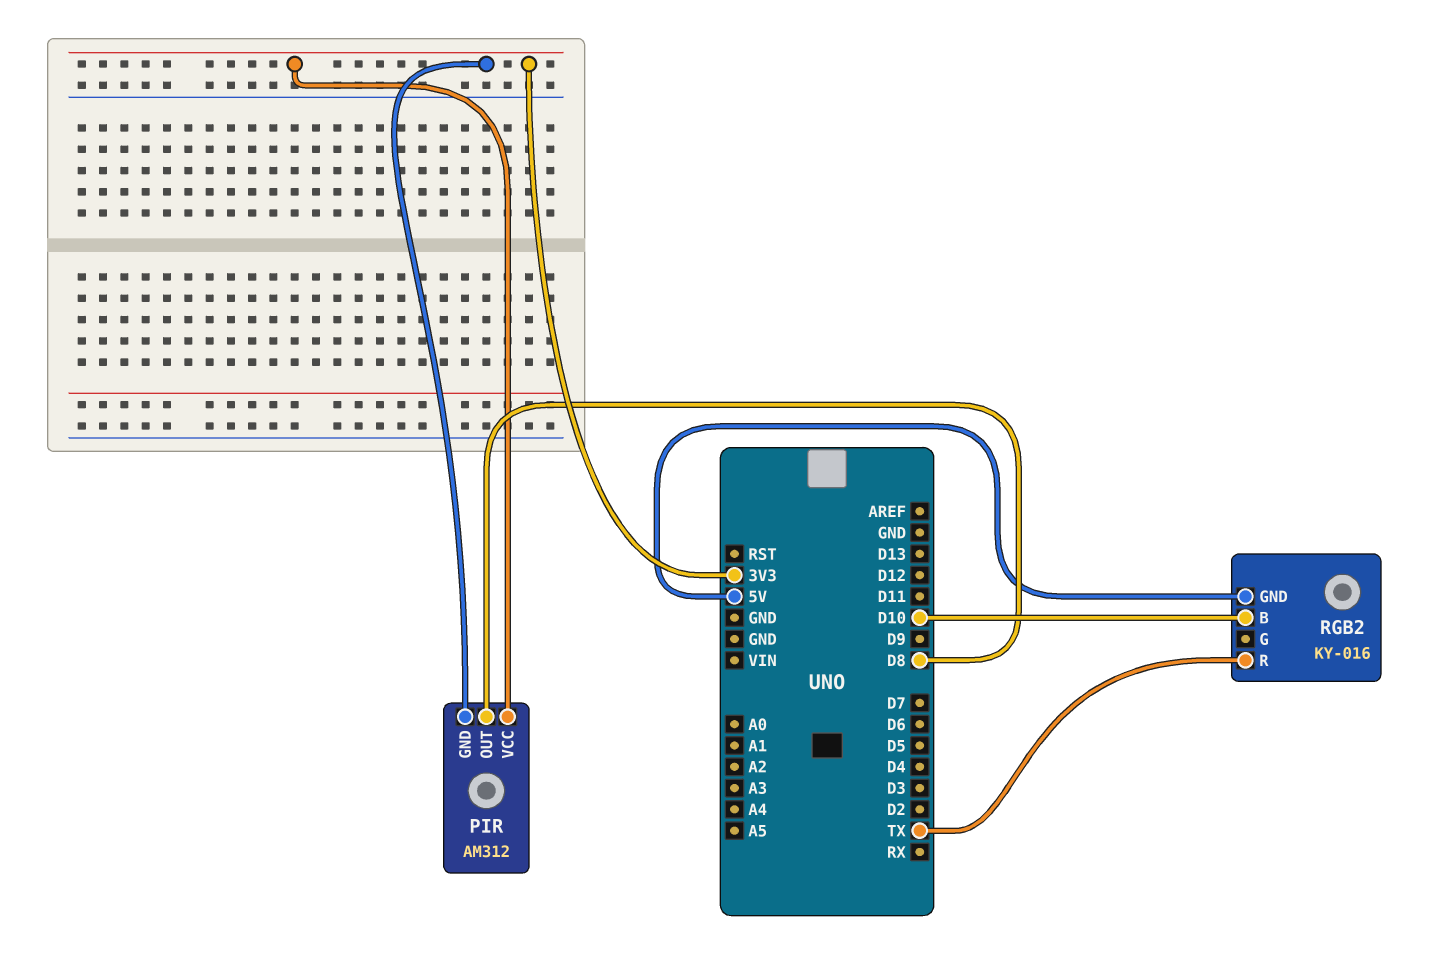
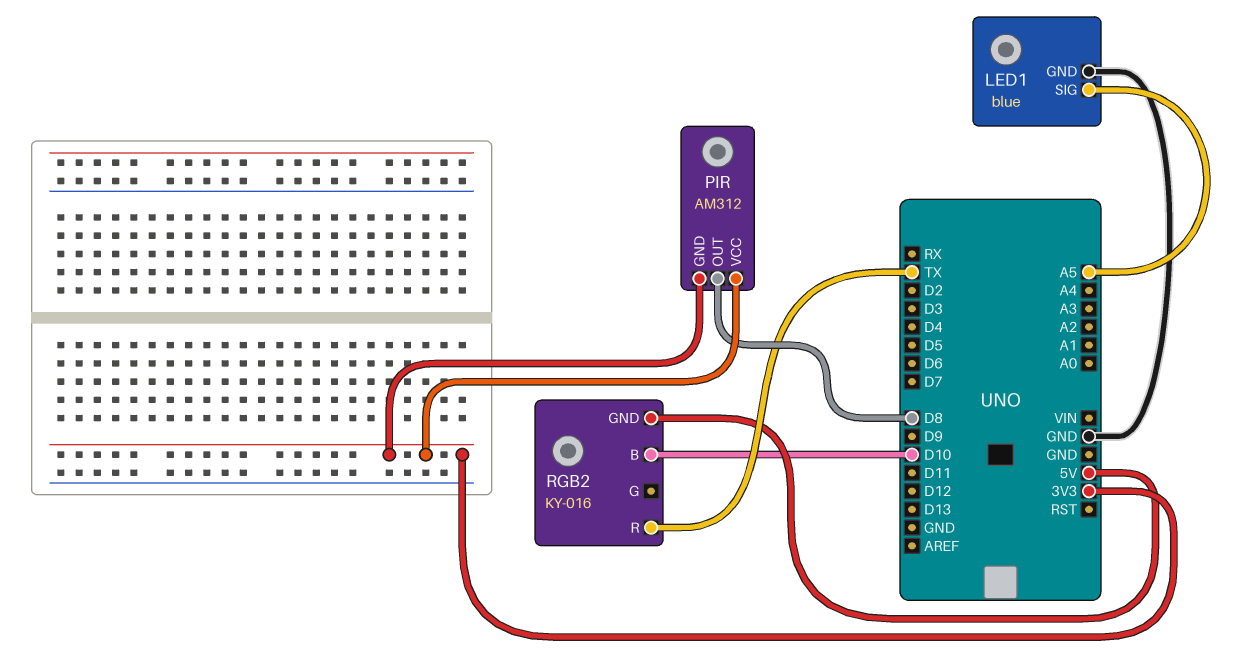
LED1: none -> blue
LED1 pin GND: none -> GND
LED1 pin SIG: none -> A5

